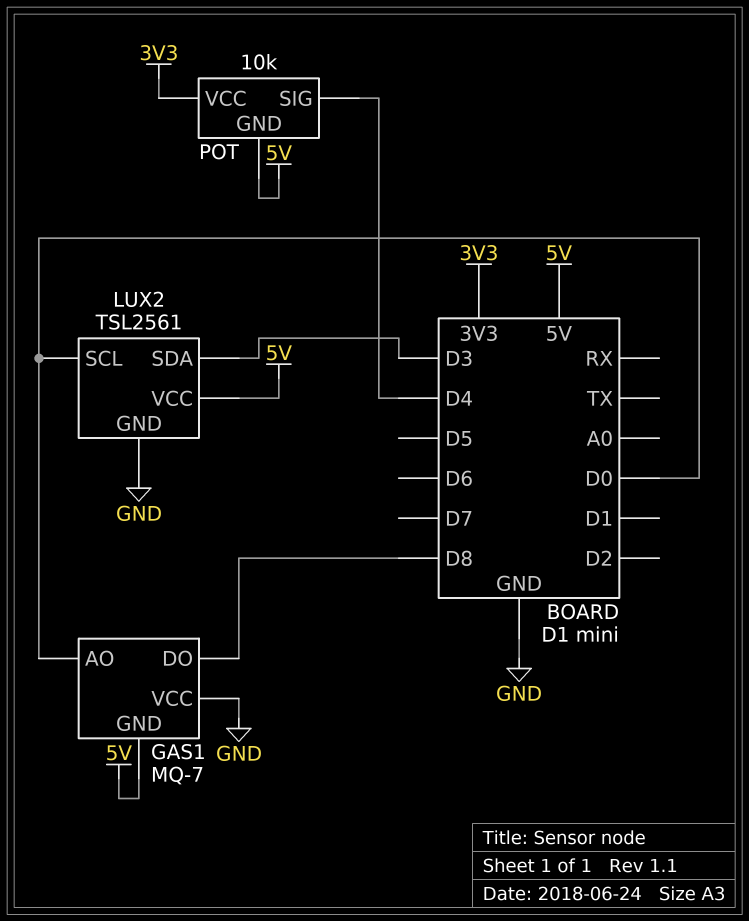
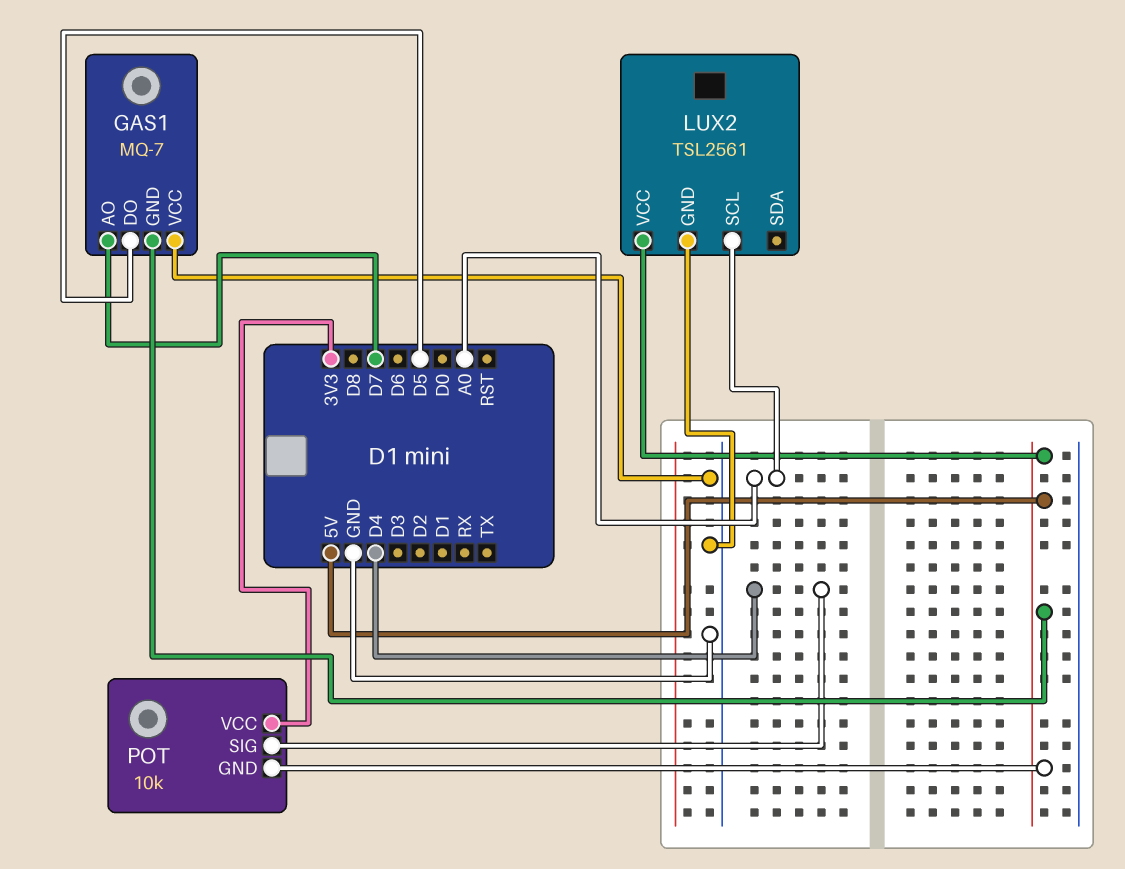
GAS1 pin AO: D0 -> D7
GAS1 pin DO: D8 -> D5
LUX2 pin SCL: D0 -> A0
LUX2 pin SDA: D3 -> none

